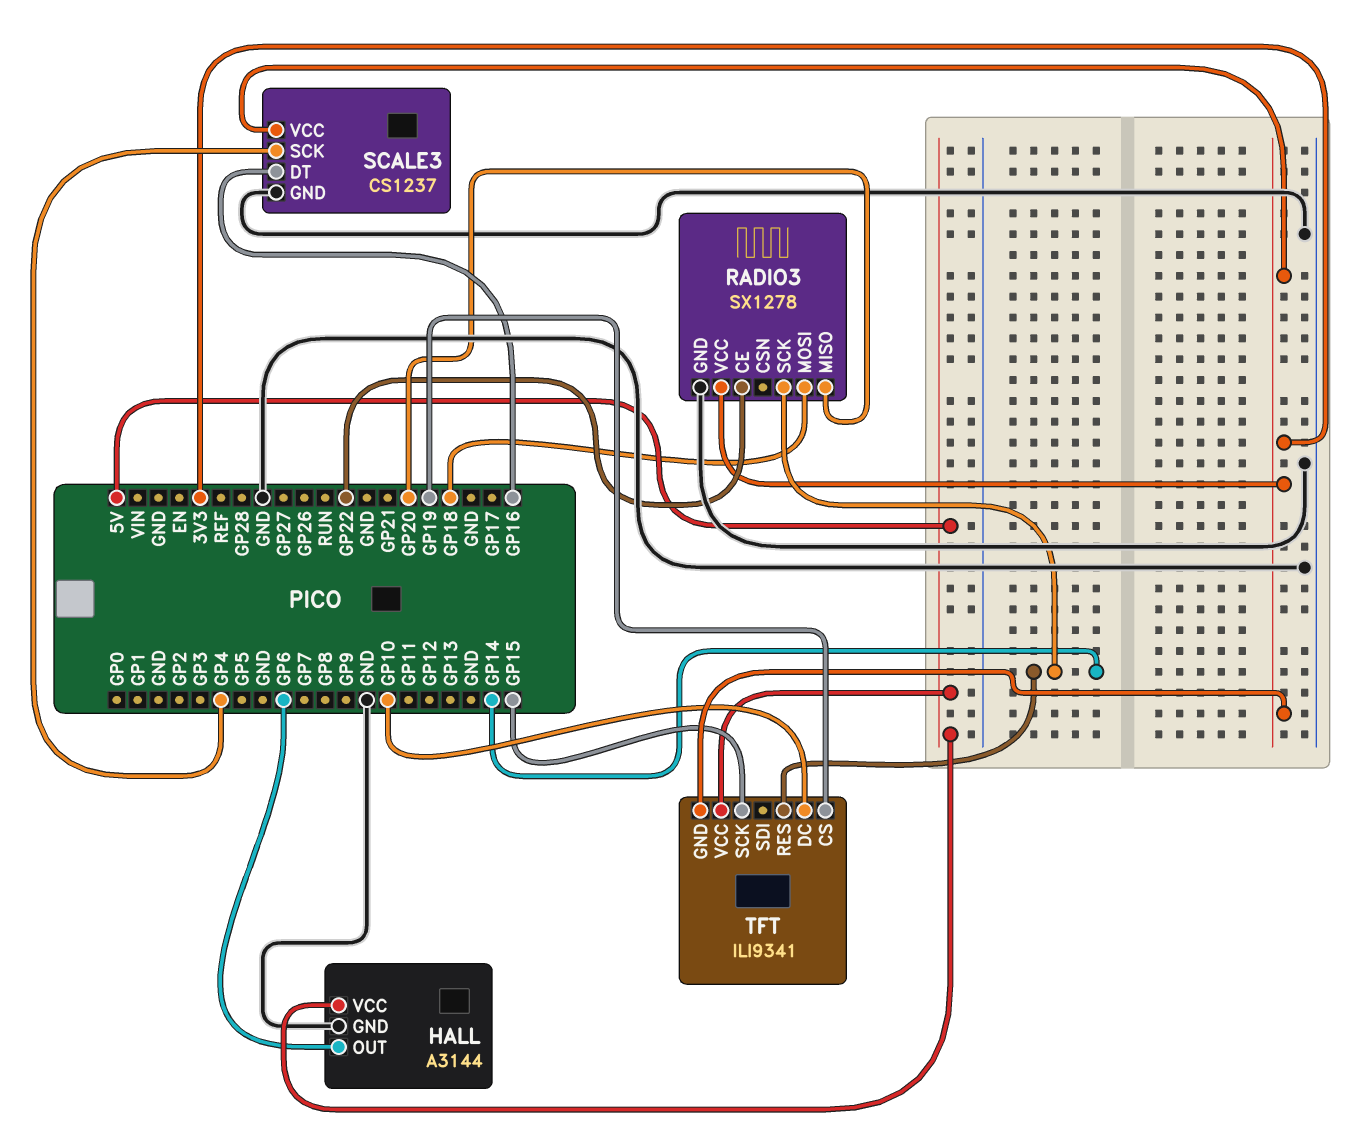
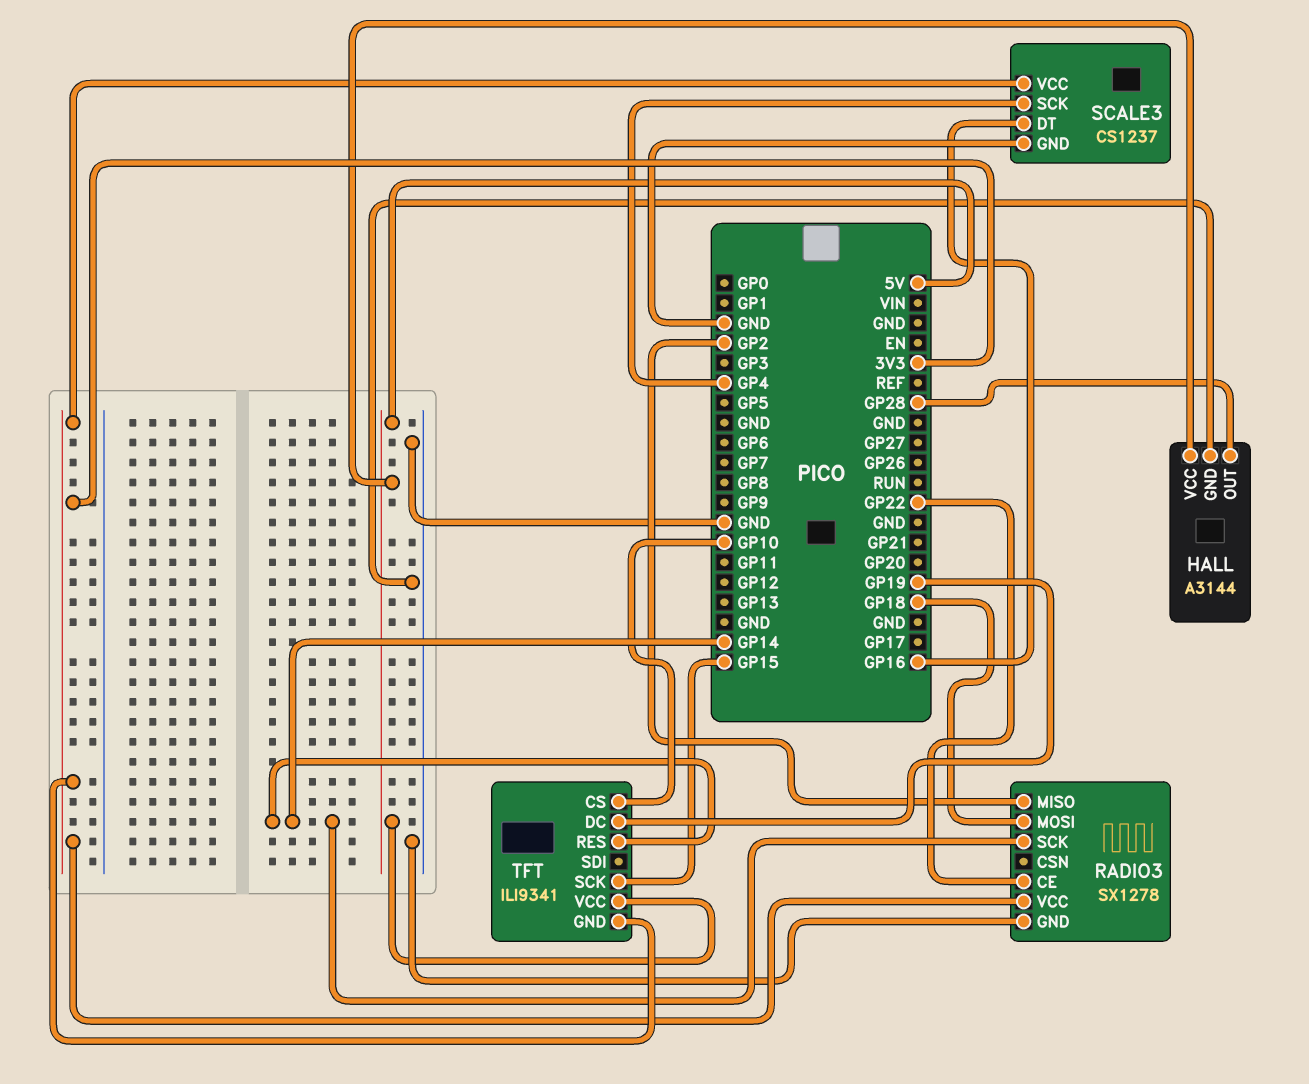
HALL pin OUT: GP6 -> GP28
RADIO3 pin MISO: GP20 -> GP2
TFT pin CS: GP19 -> GP10
TFT pin DC: GP10 -> GP19

